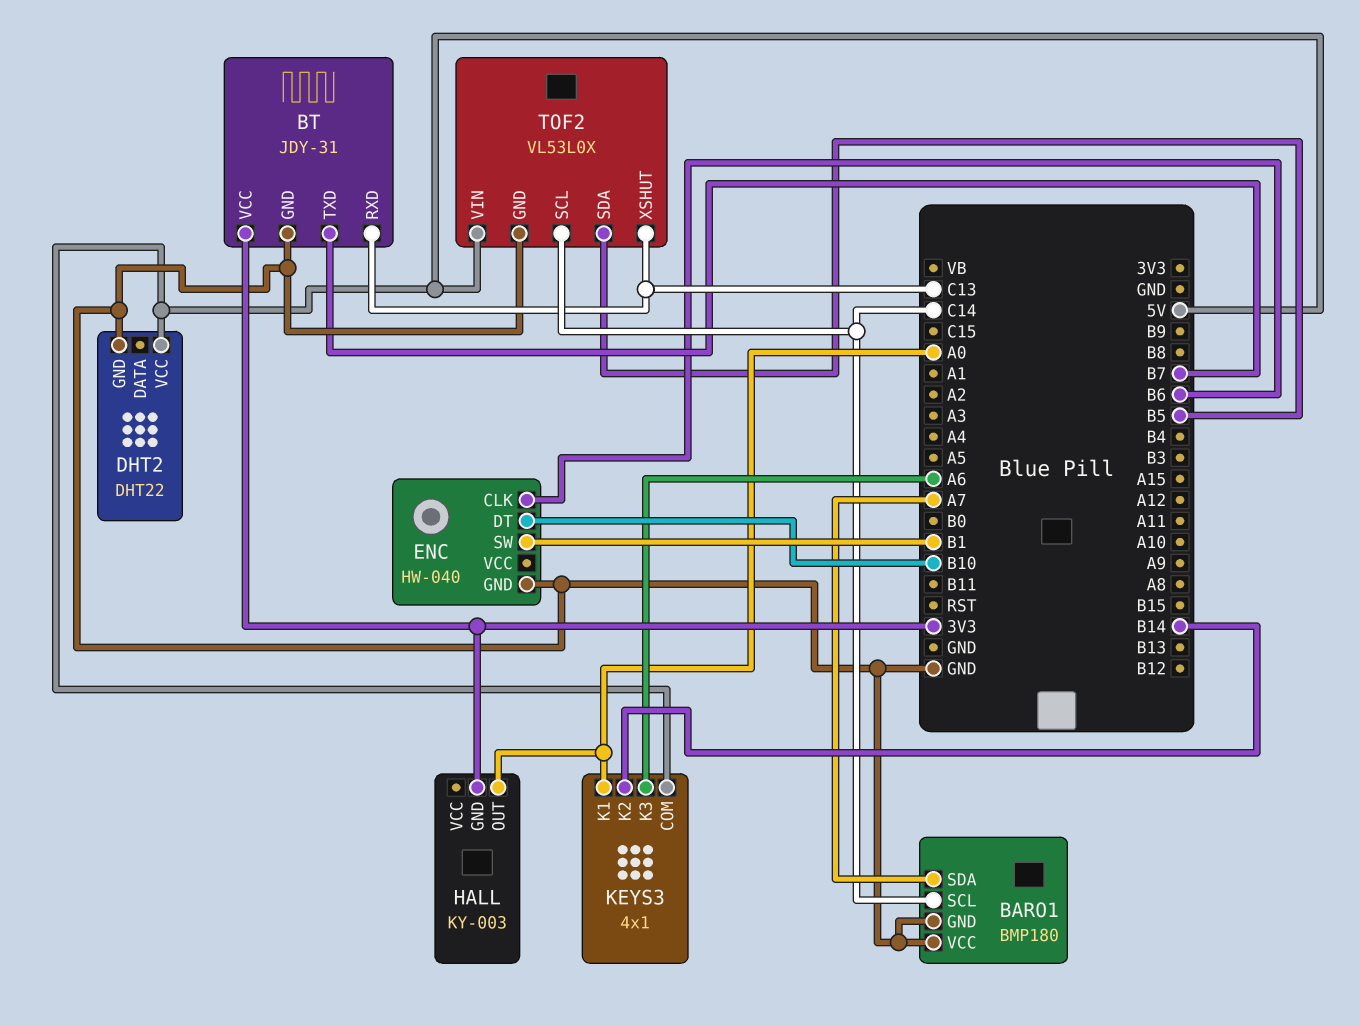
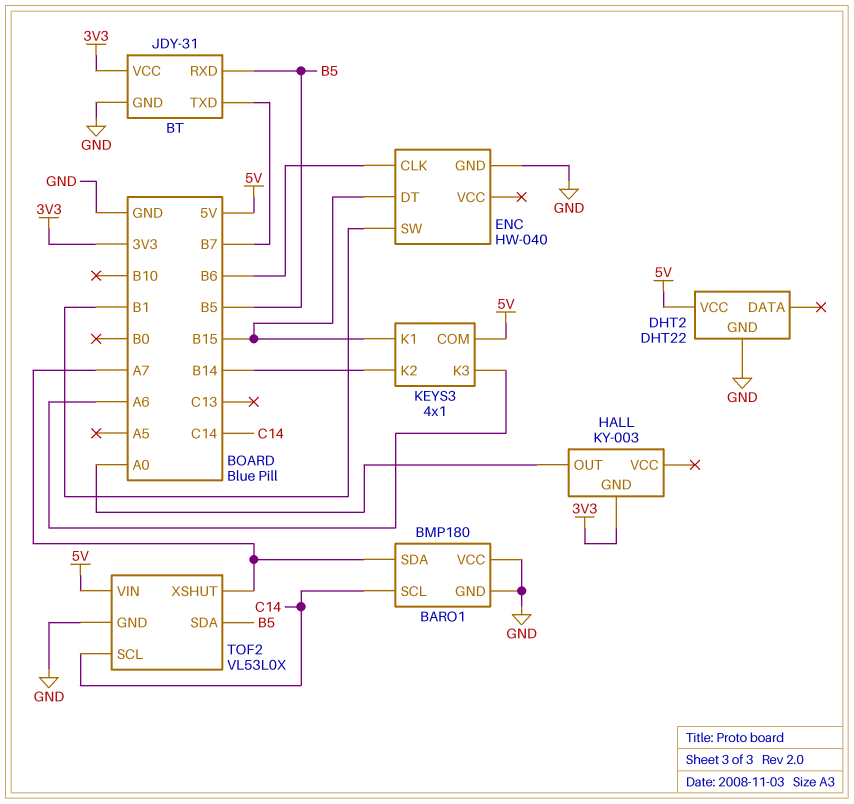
BT pin RXD: C13 -> B5
ENC pin DT: B10 -> B15
KEYS3 pin K1: A0 -> B15
TOF2 pin XSHUT: C13 -> A7

